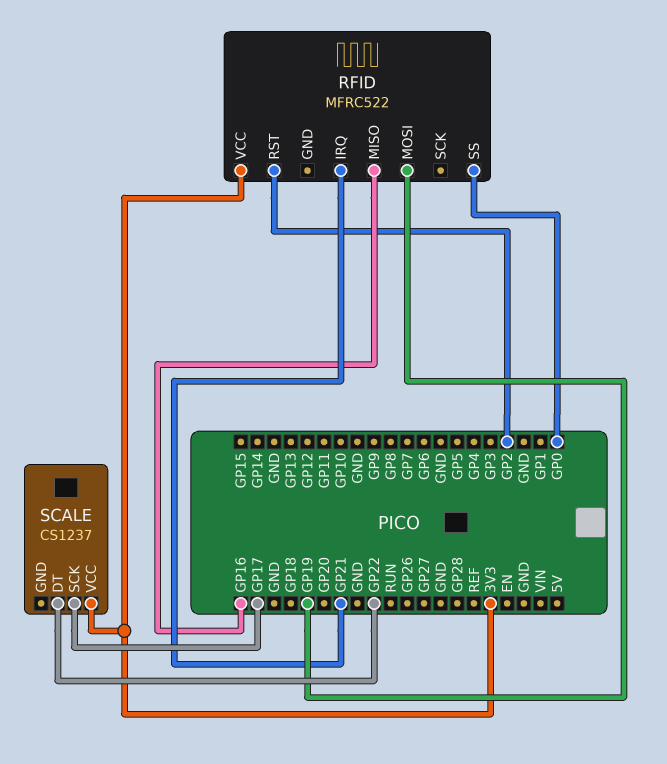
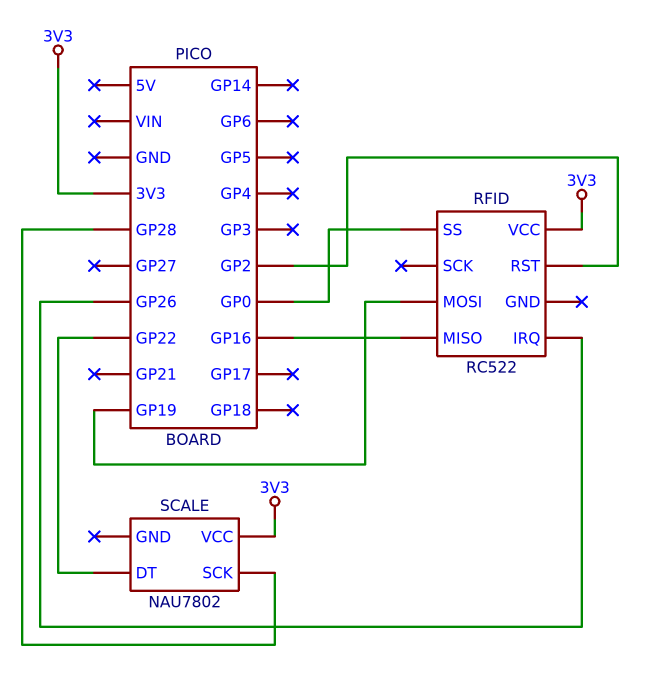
RFID: MFRC522 -> RC522
RFID pin IRQ: GP21 -> GP26
SCALE: CS1237 -> NAU7802
SCALE pin SCK: GP17 -> GP28

